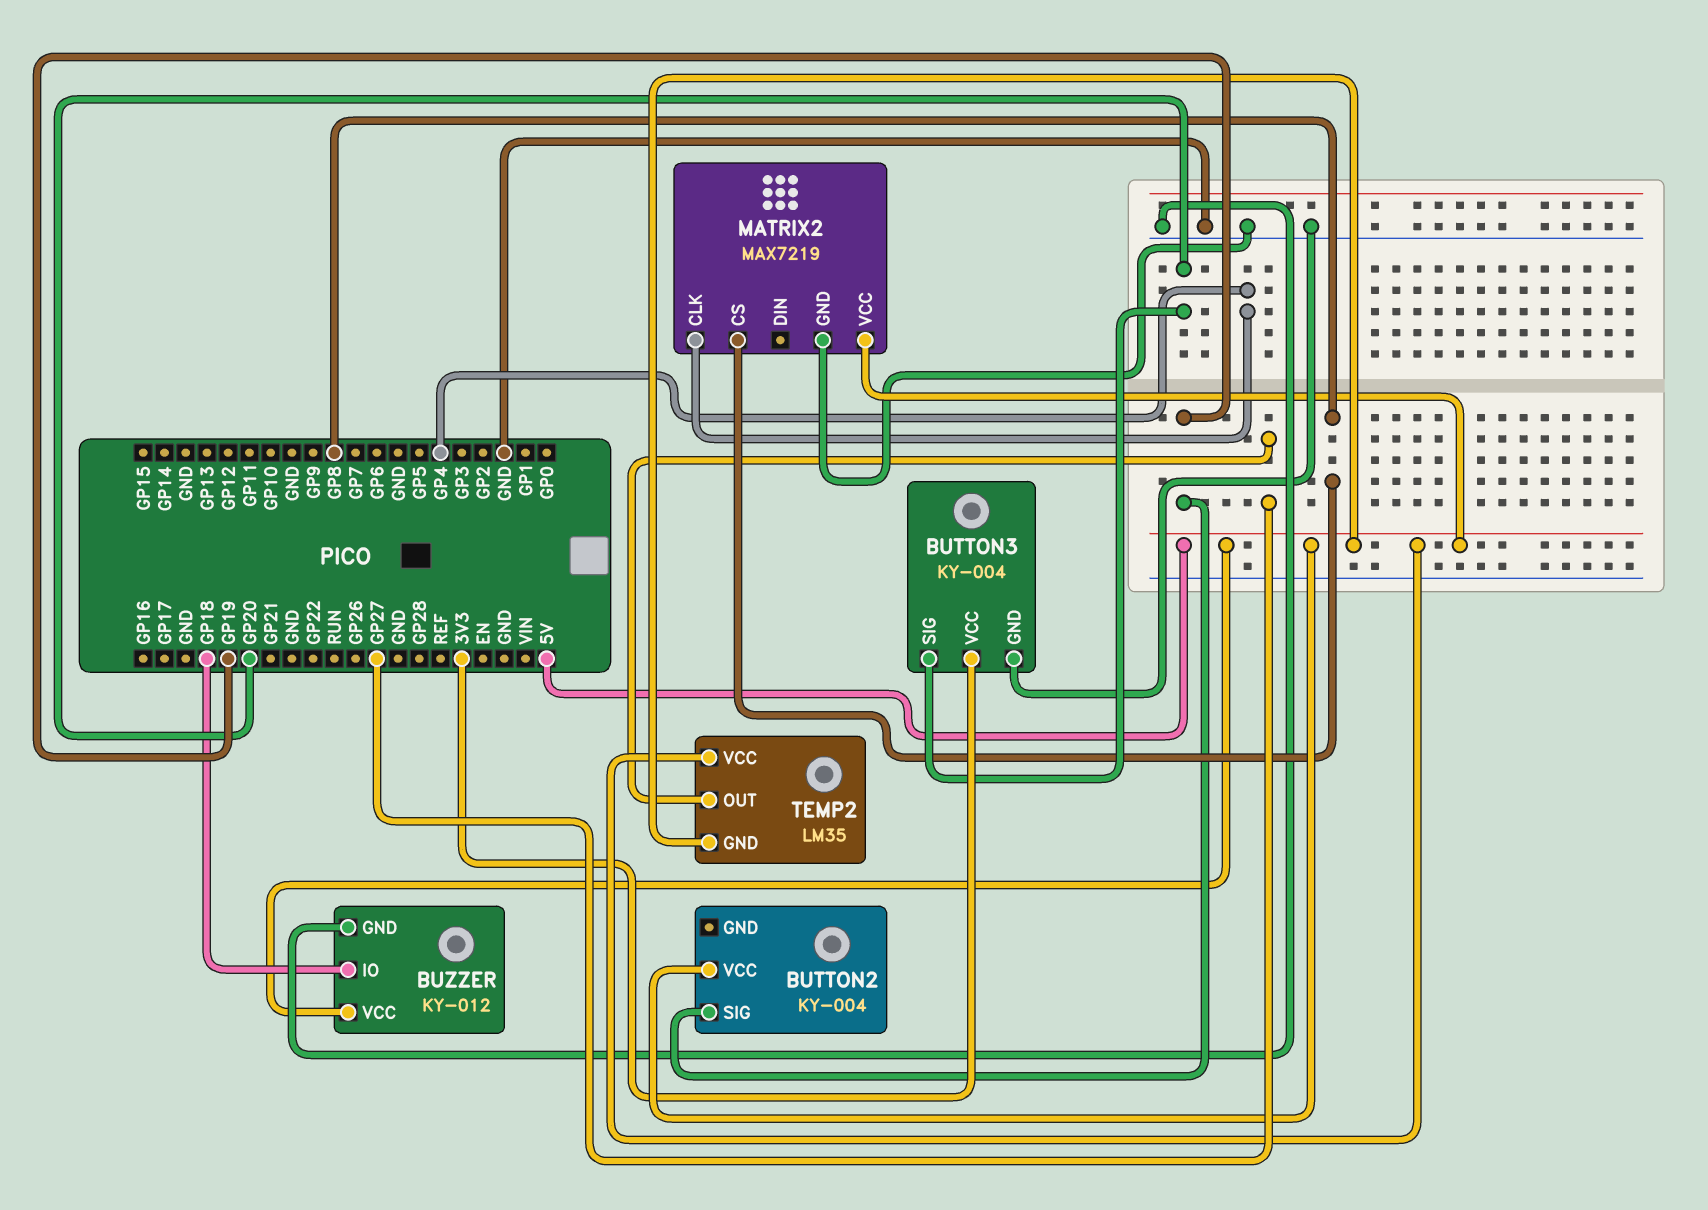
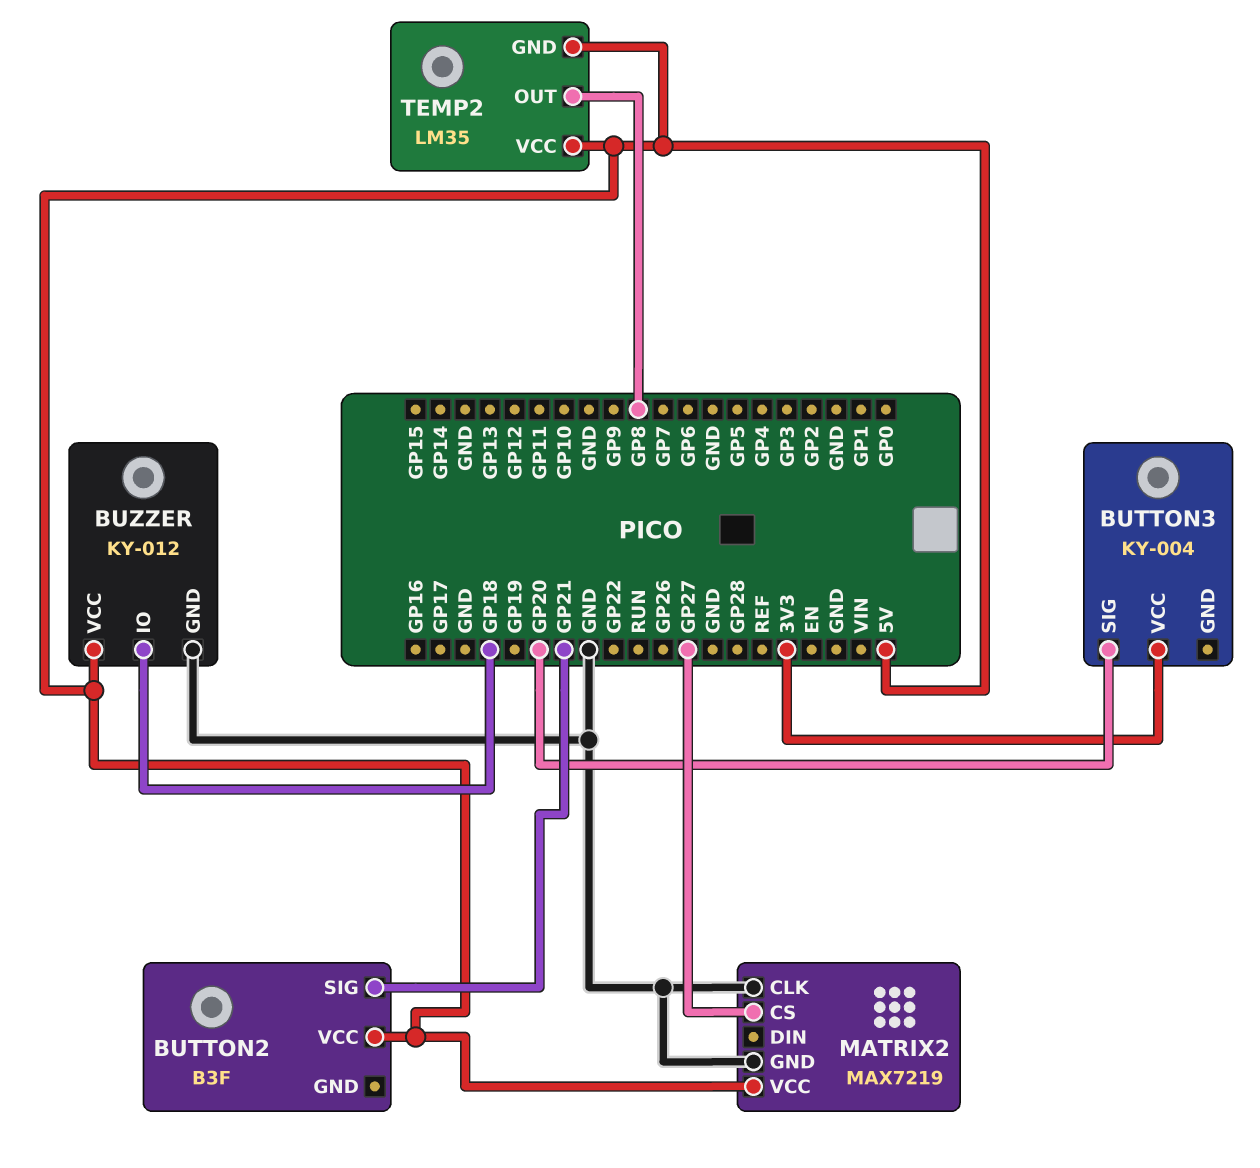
BUTTON2: KY-004 -> B3F
BUTTON2 pin SIG: GP19 -> GP21
BUTTON3 pin GND: GND -> none
MATRIX2 pin CLK: GP4 -> GND
MATRIX2 pin CS: GP8 -> GP27
TEMP2 pin OUT: GP27 -> GP8

